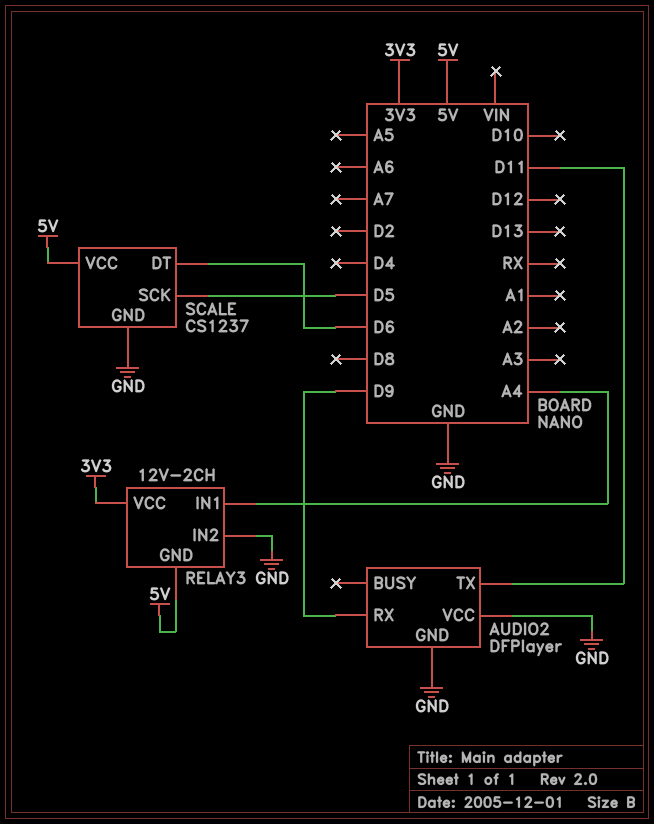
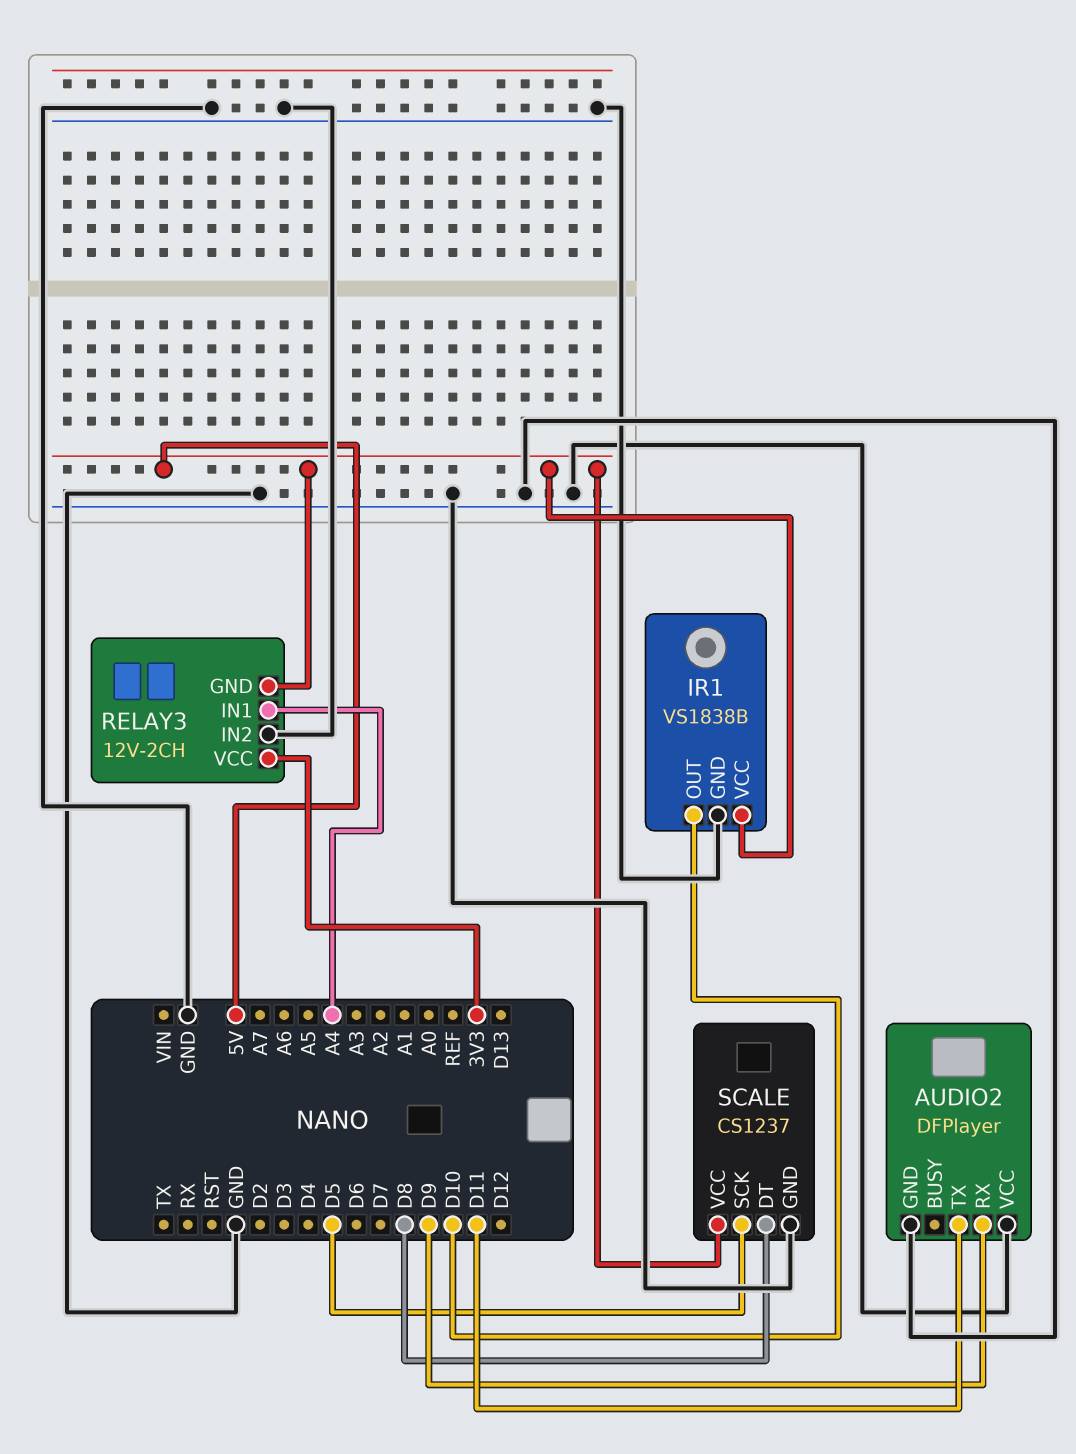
IR1: none -> VS1838B
IR1 pin GND: none -> GND
IR1 pin OUT: none -> D10
IR1 pin VCC: none -> 5V
SCALE pin DT: D6 -> D8

